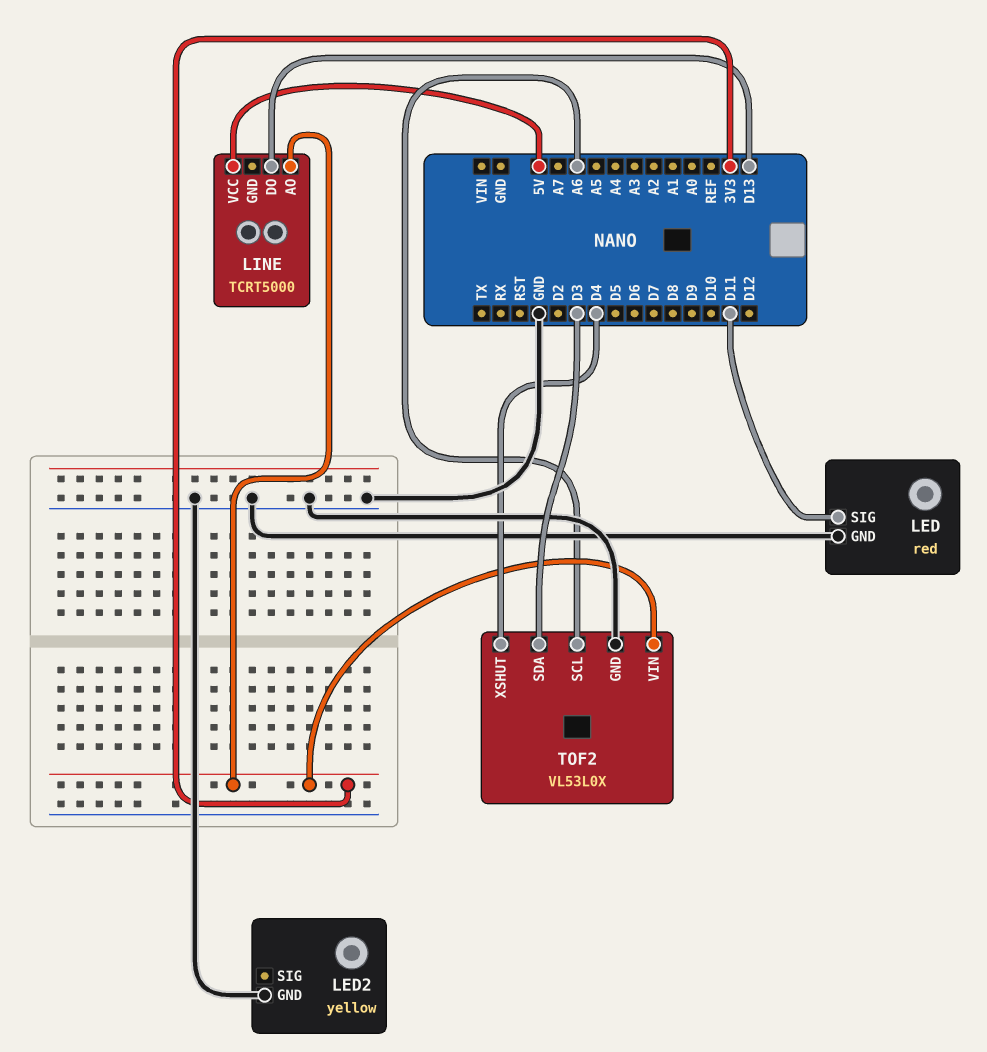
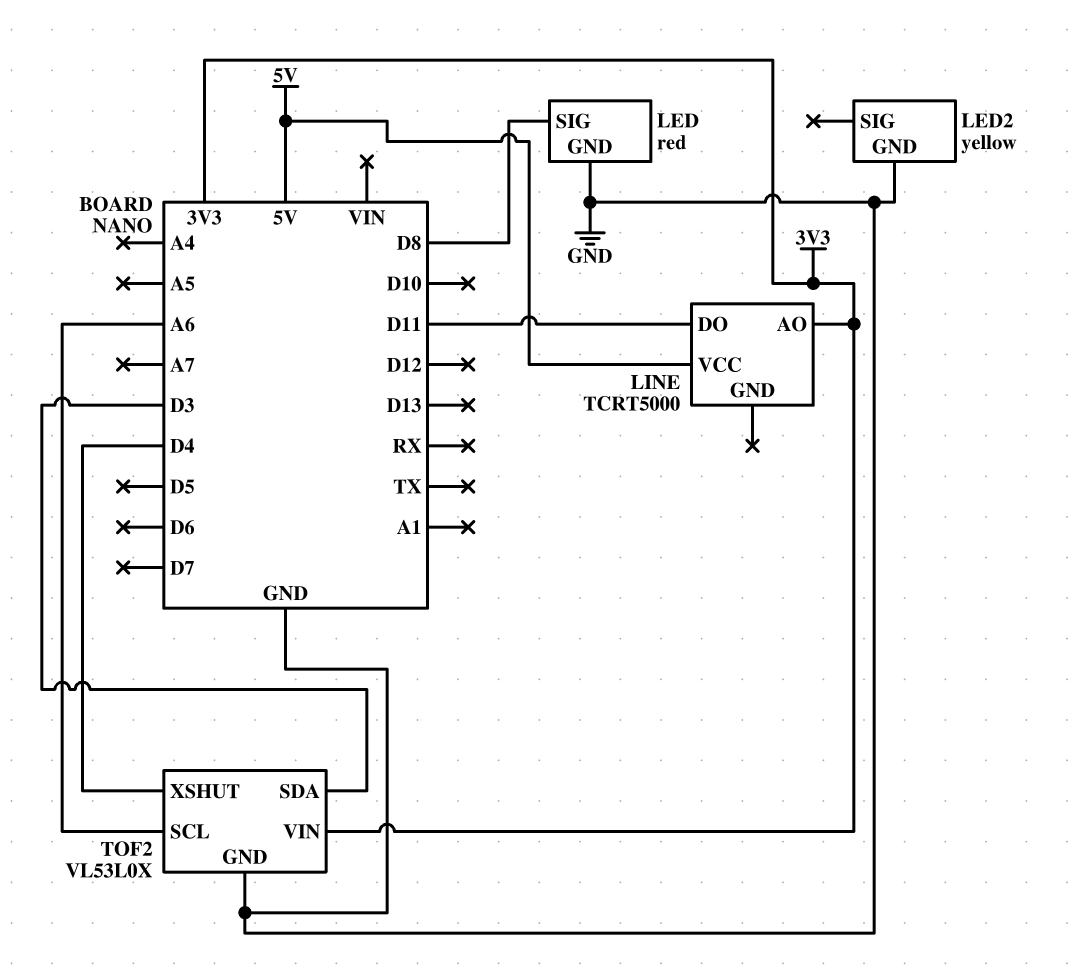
LED pin SIG: D11 -> D8
LINE pin DO: D13 -> D11

